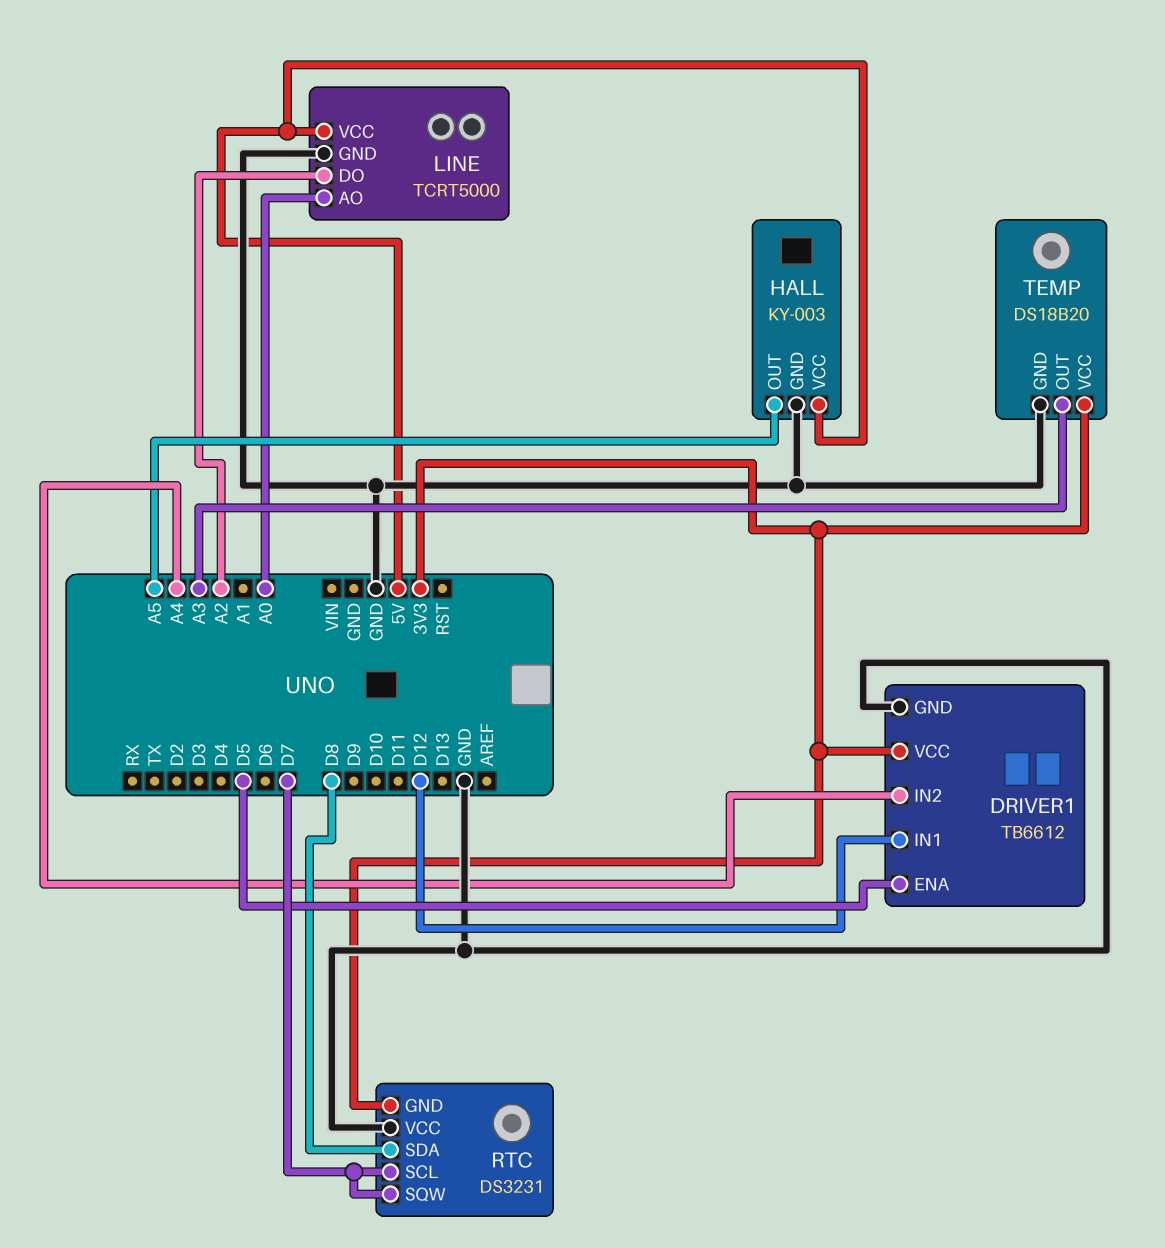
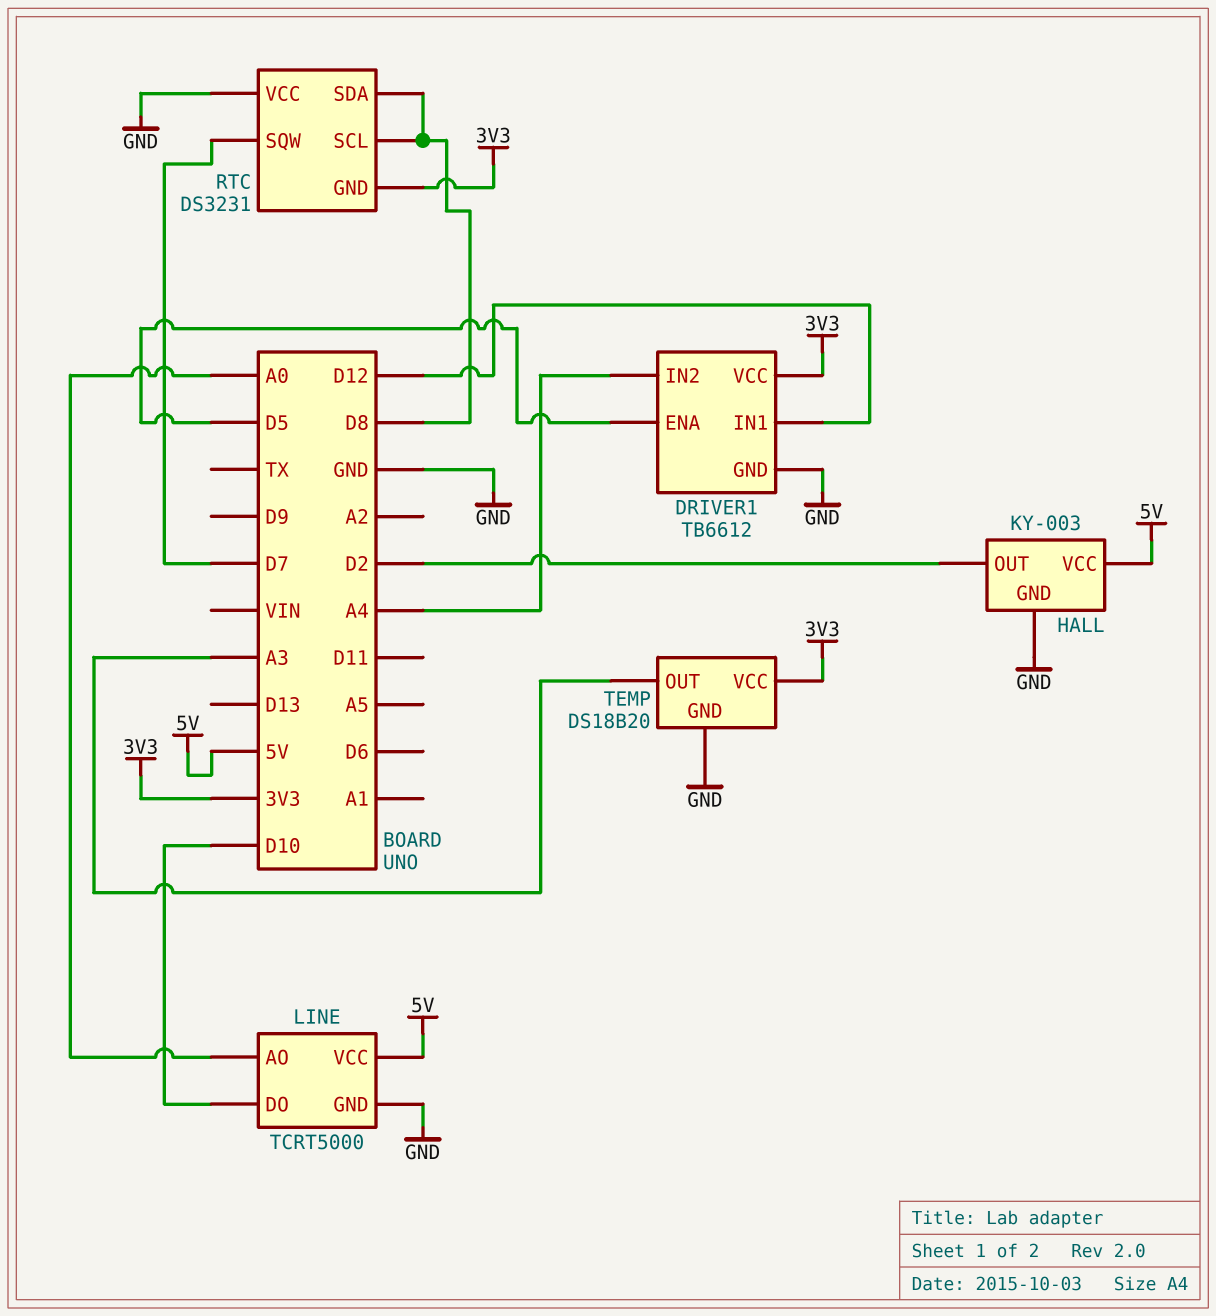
HALL pin OUT: A5 -> D2
LINE pin DO: A2 -> D10
RTC pin SCL: D7 -> D8

